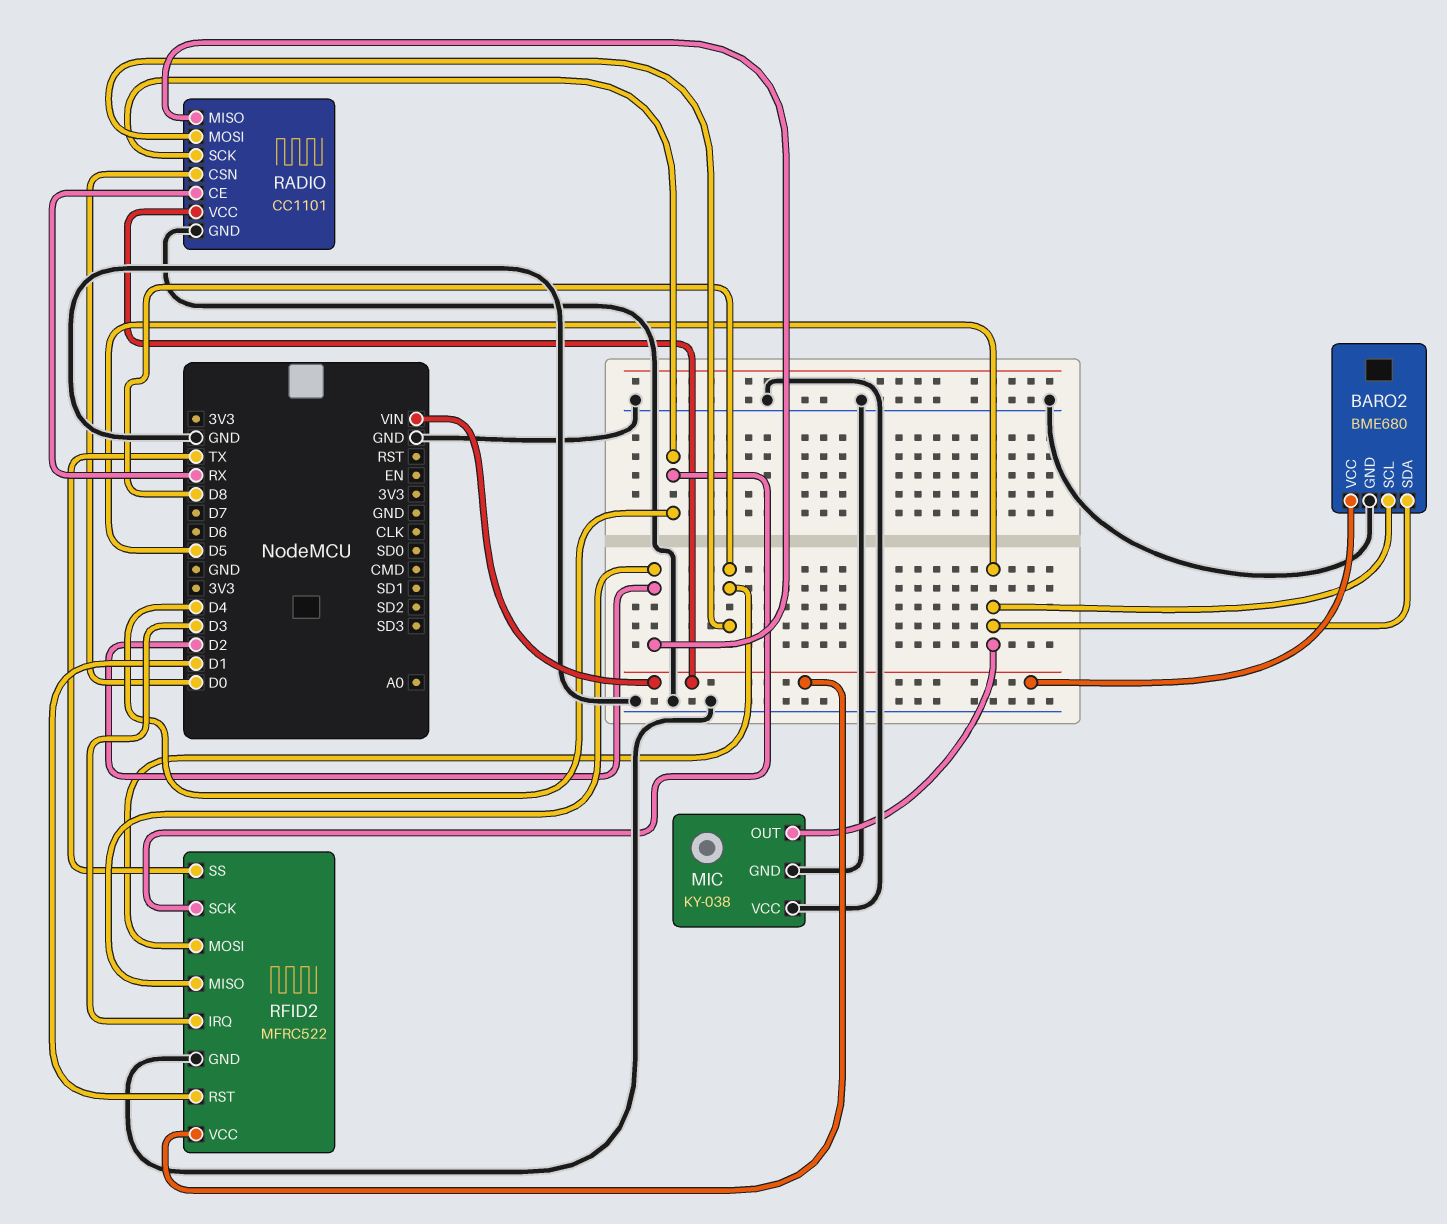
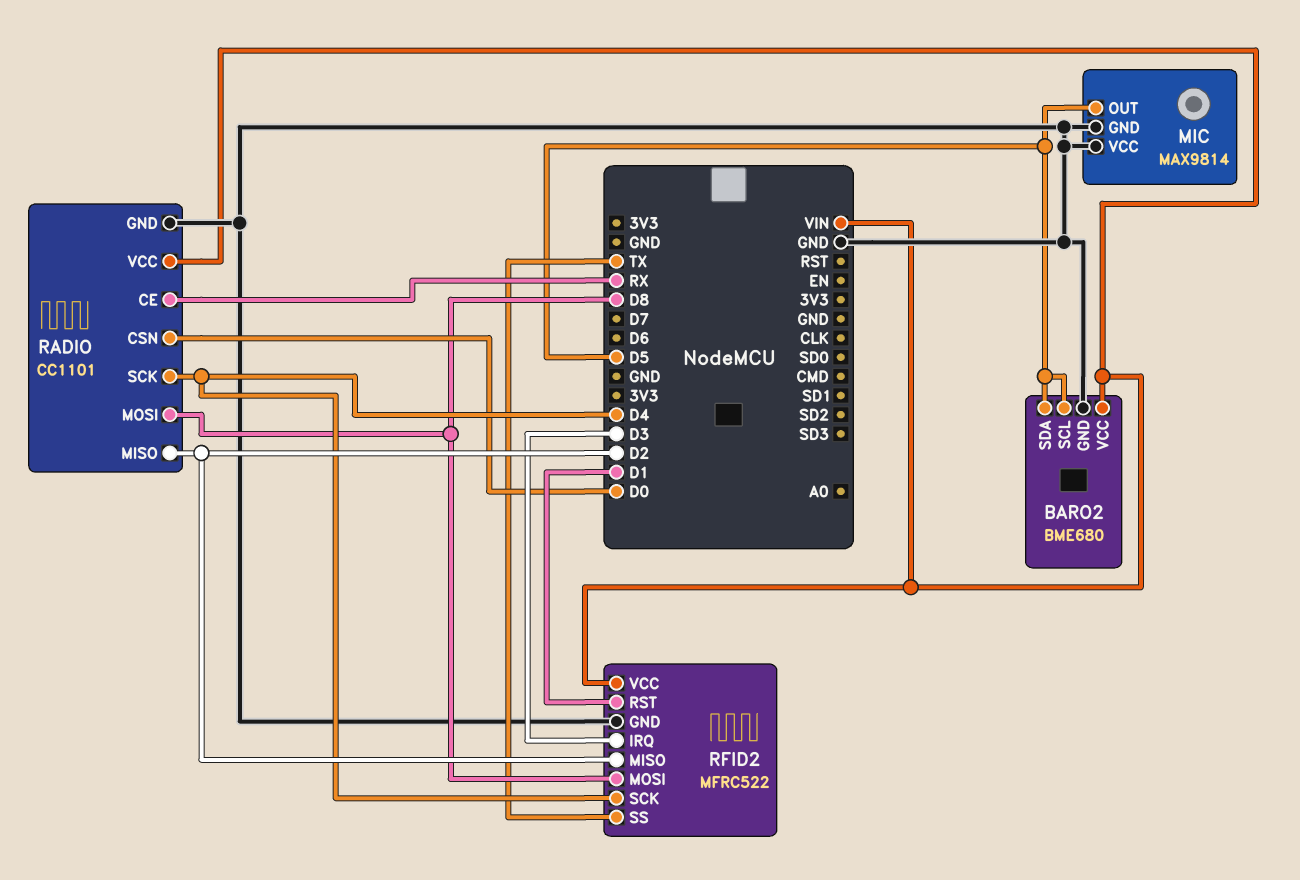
MIC: KY-038 -> MAX9814

